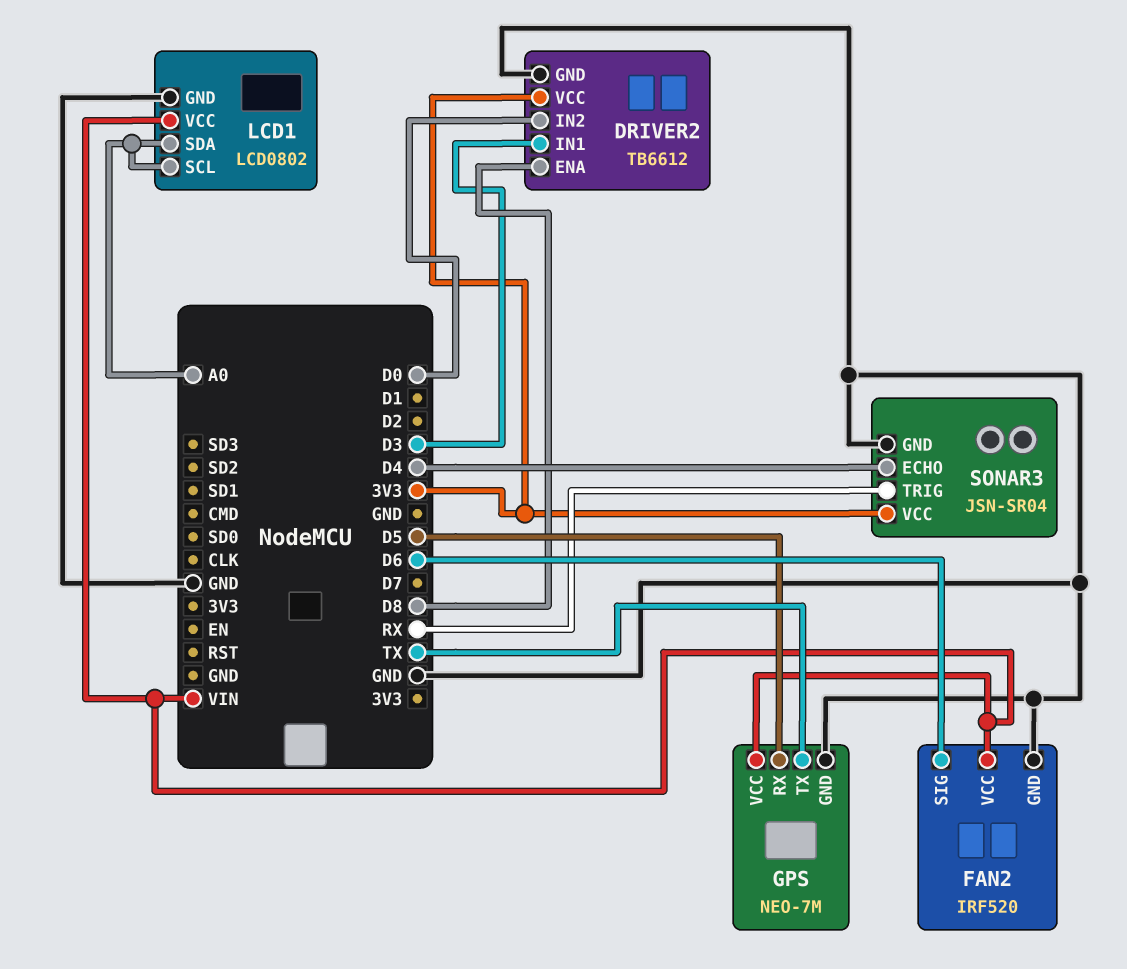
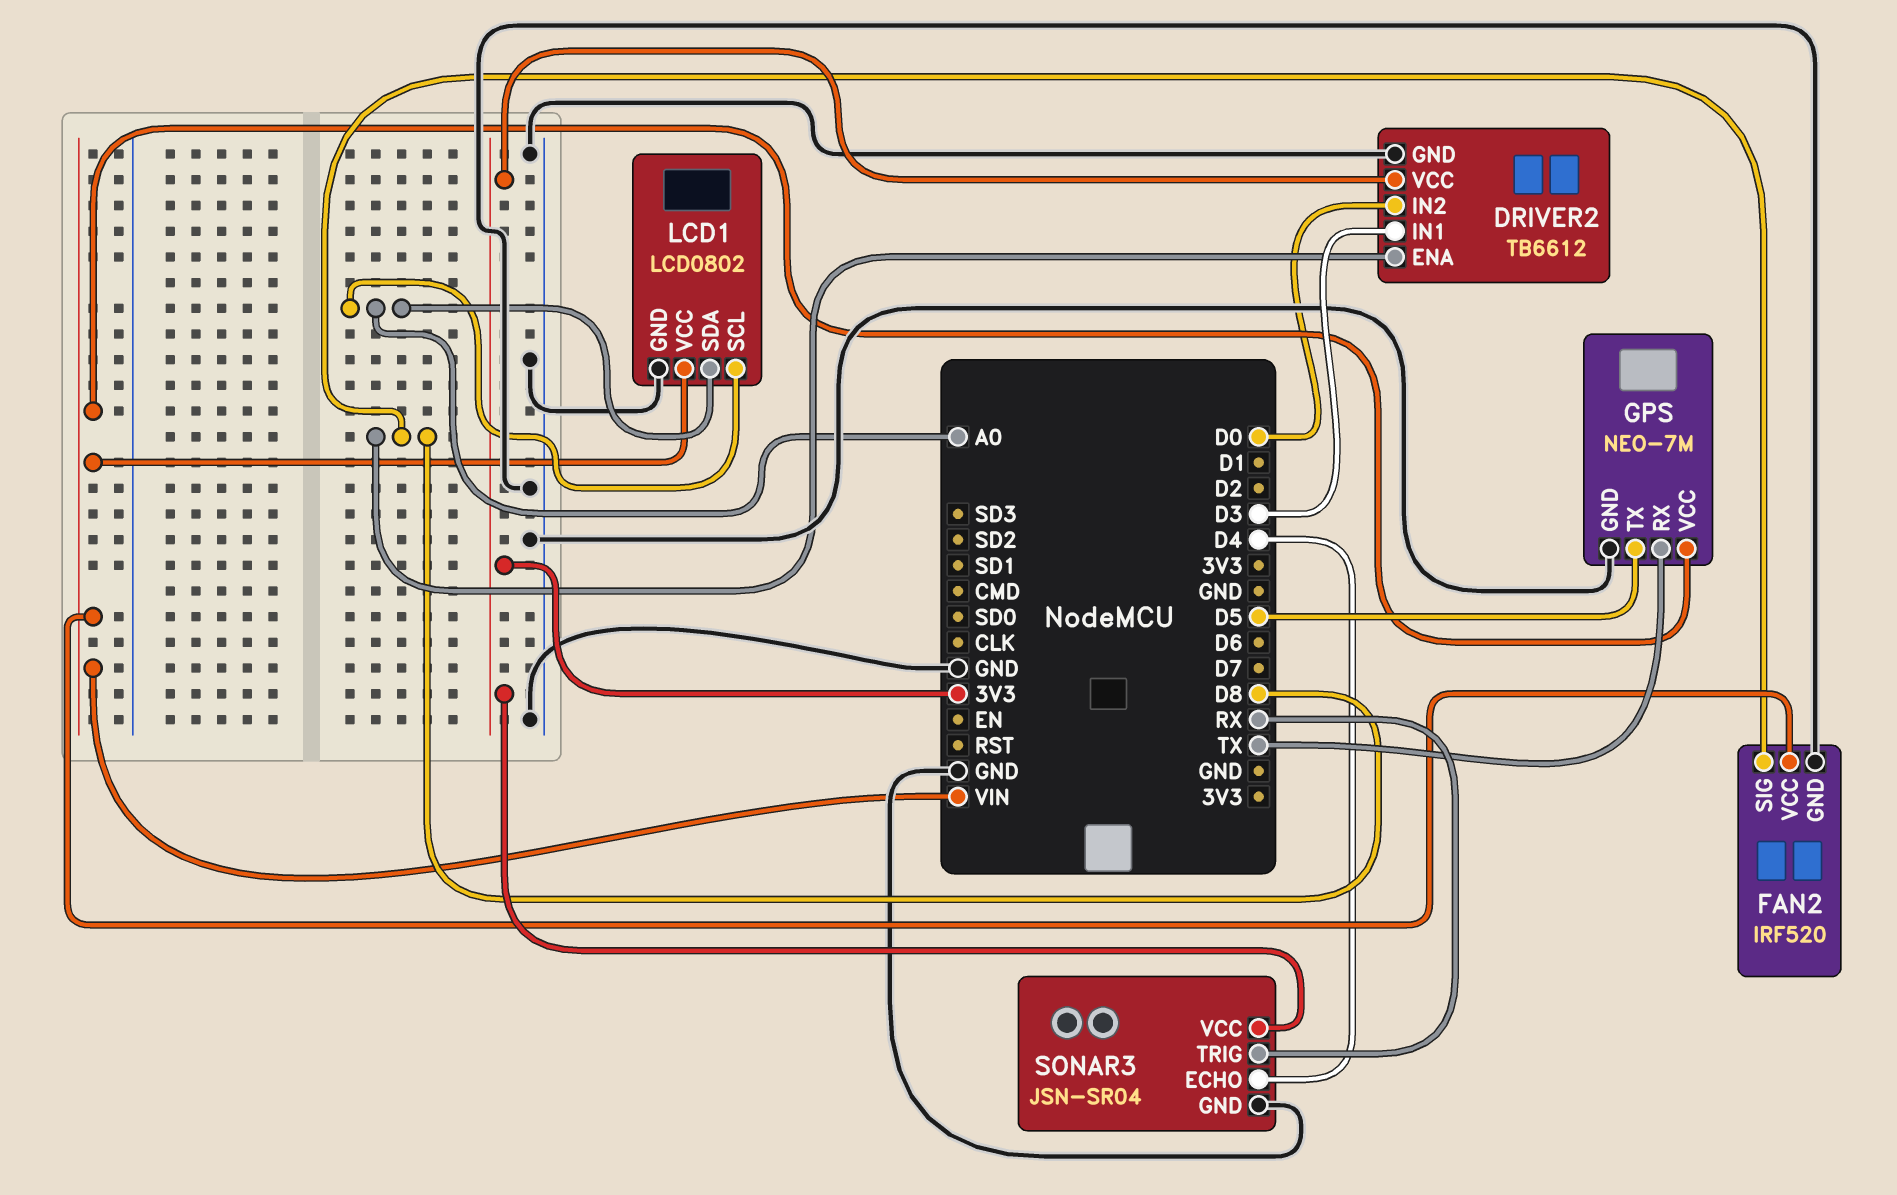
FAN2 pin SIG: D6 -> D8
GPS pin RX: D5 -> TX
GPS pin TX: TX -> D5

